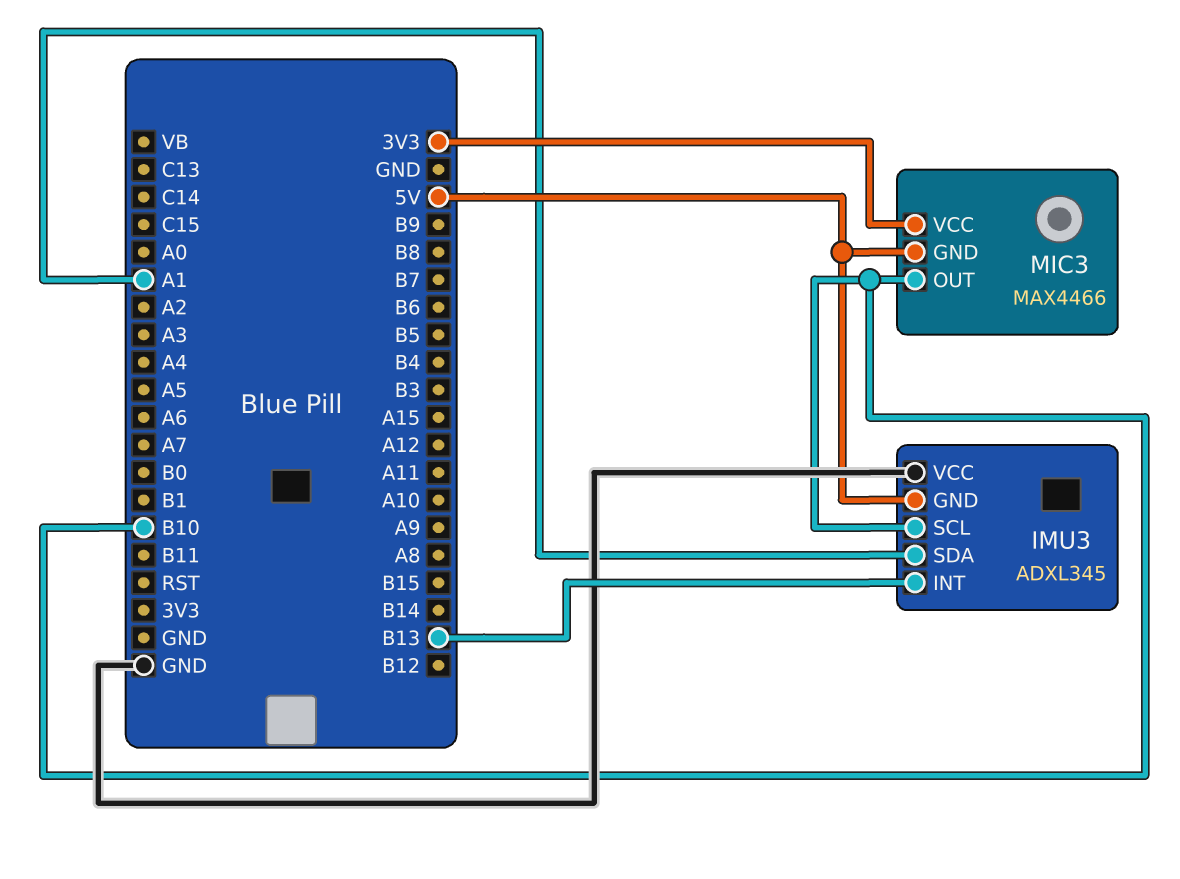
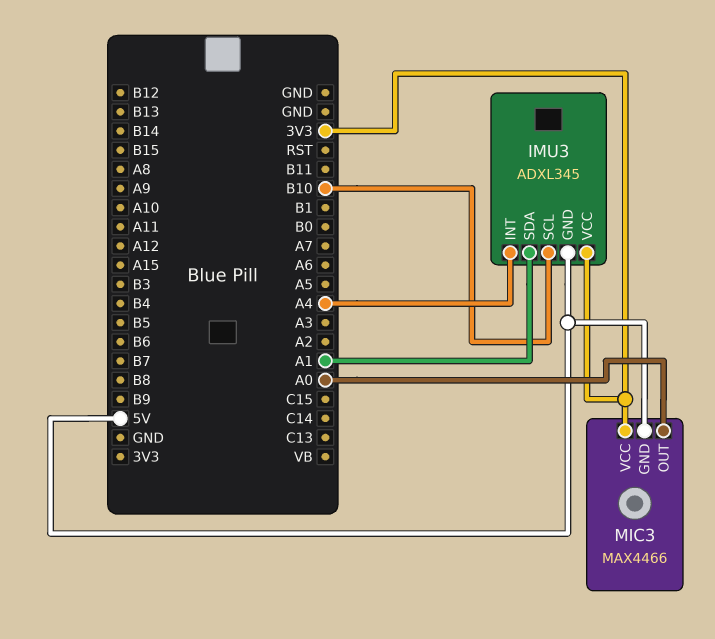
IMU3 pin INT: B13 -> A4
IMU3 pin VCC: GND -> 3V3
MIC3 pin OUT: B10 -> A0

